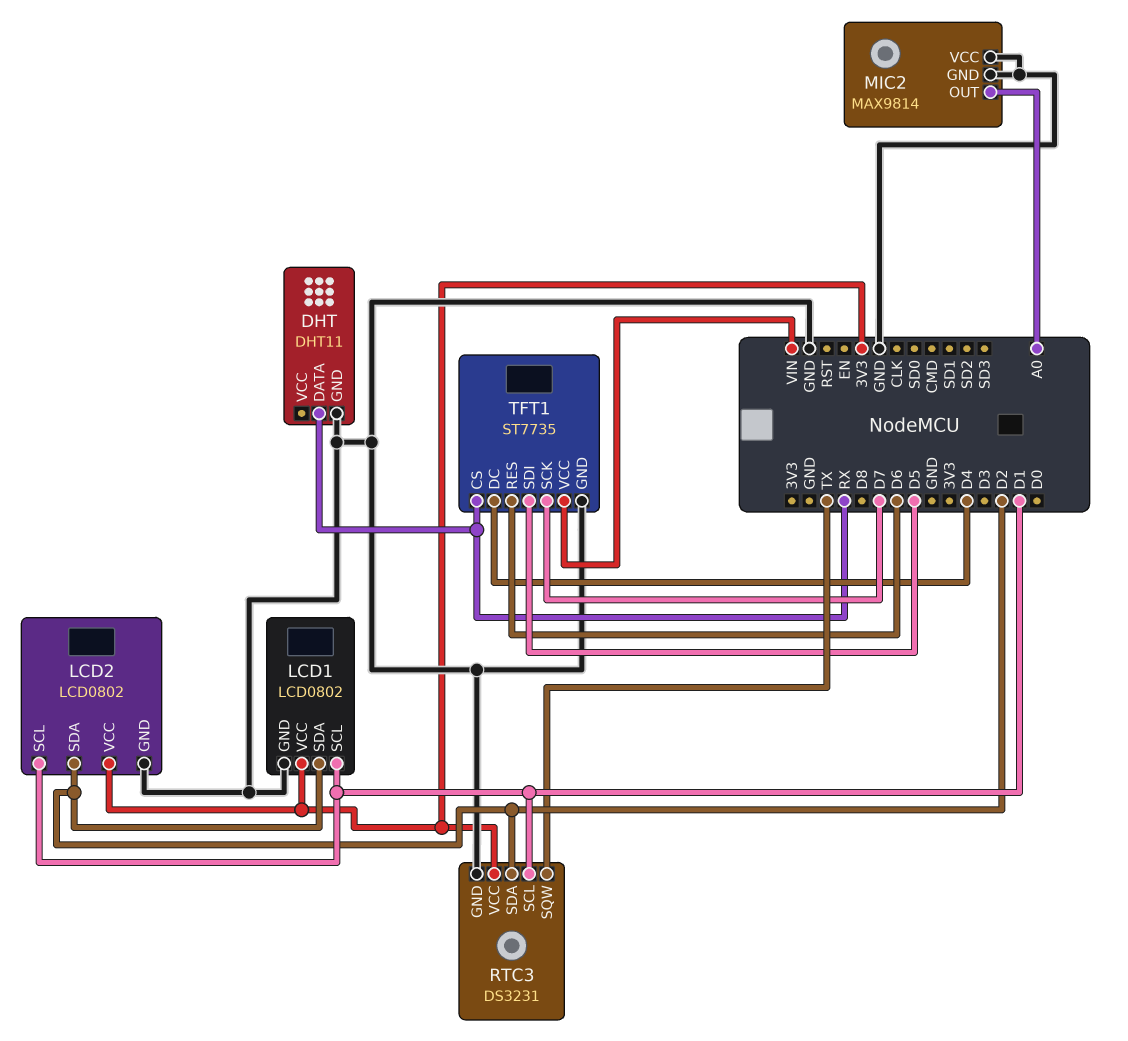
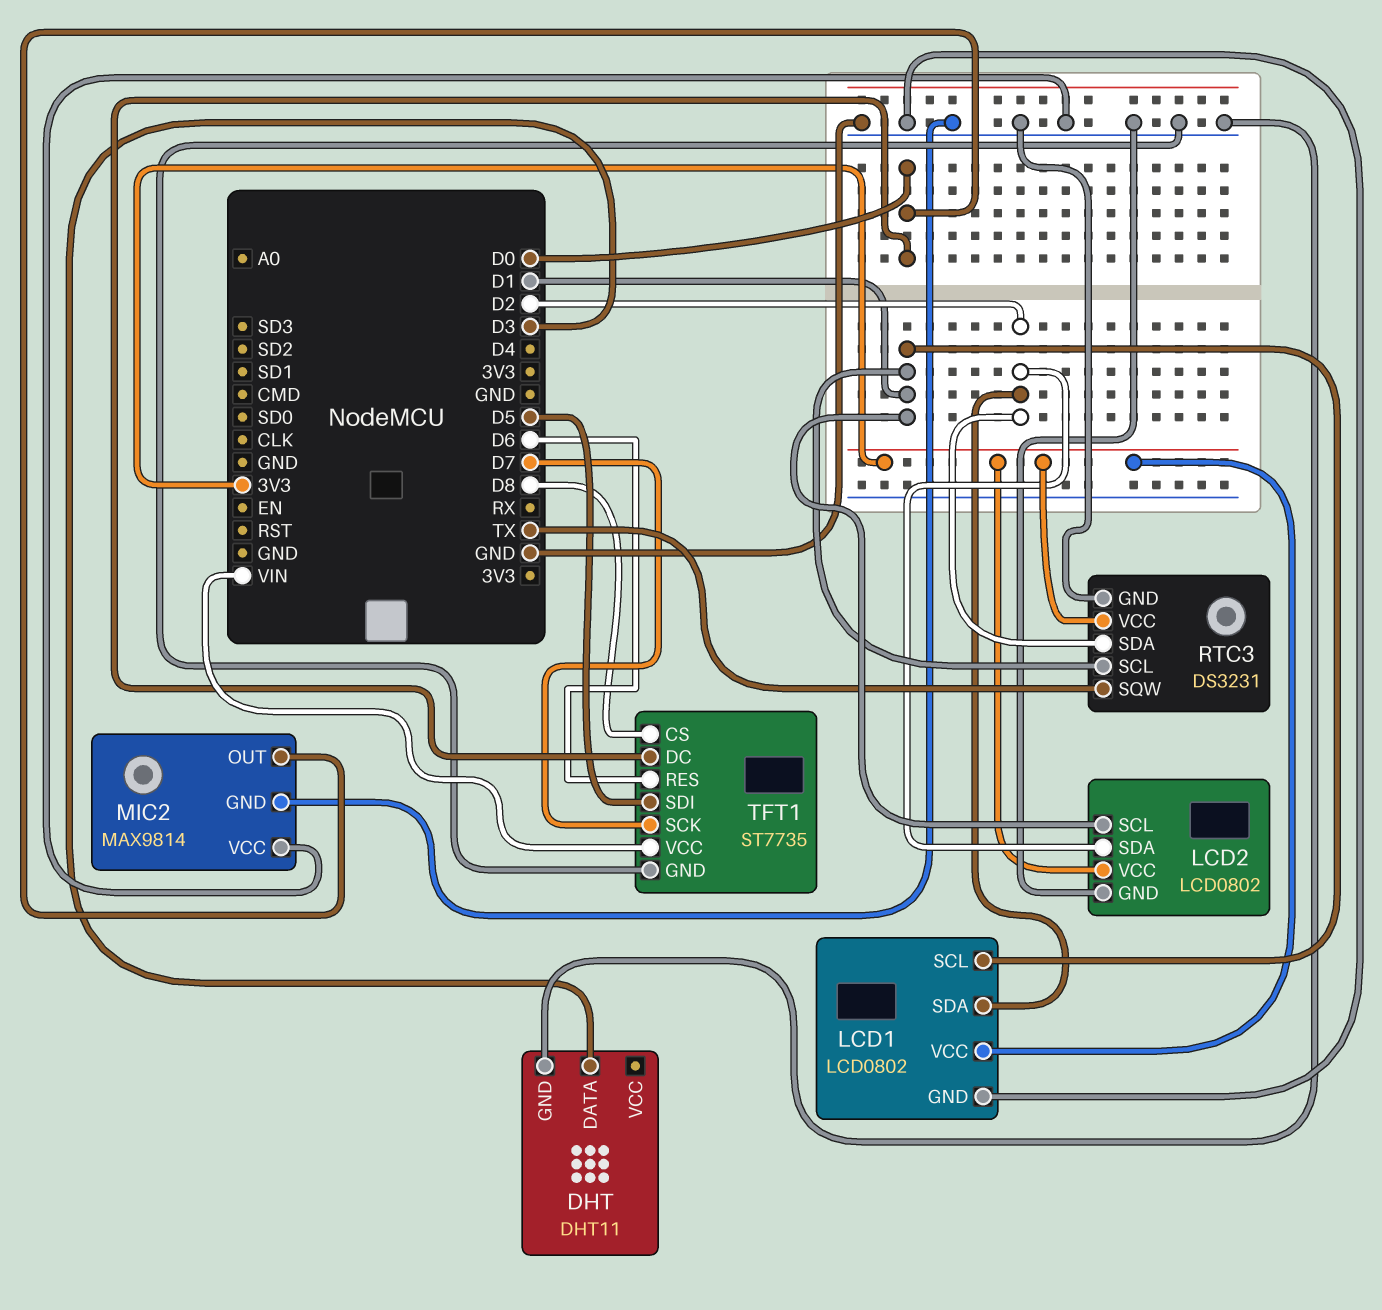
DHT pin DATA: RX -> D3
MIC2 pin OUT: A0 -> D0
TFT1 pin CS: RX -> D8
TFT1 pin DC: D4 -> D0

